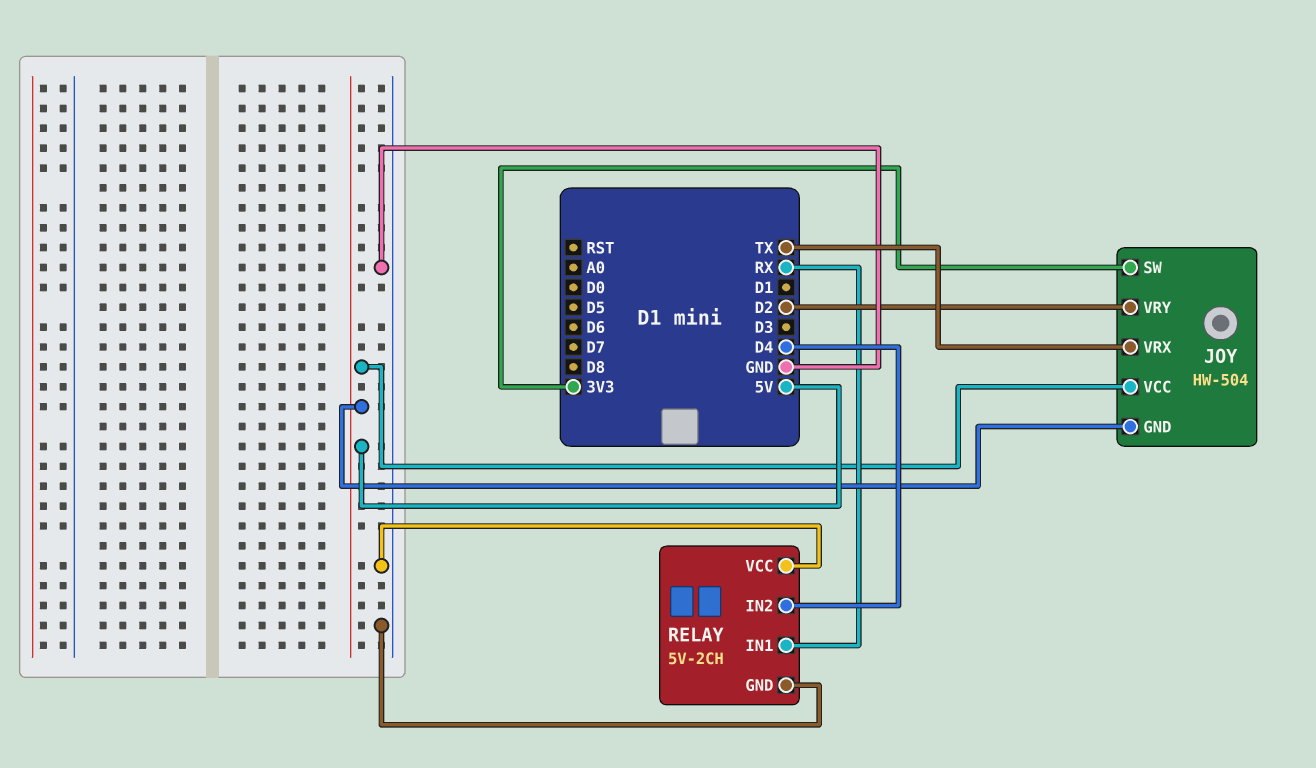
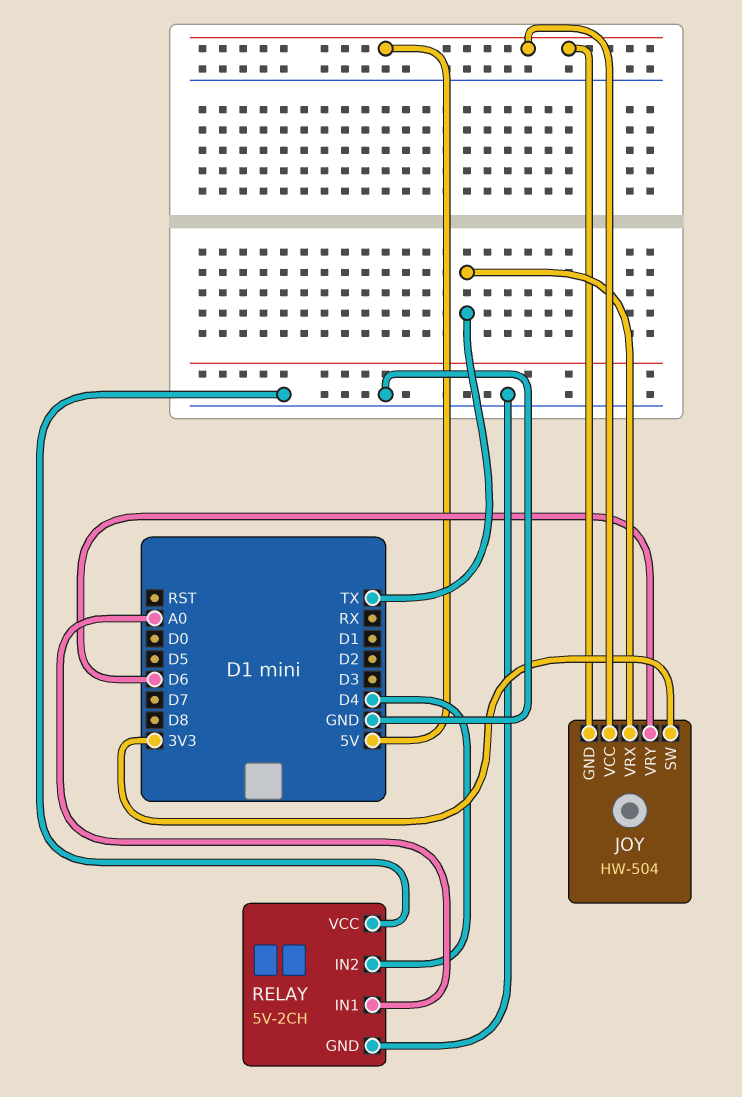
JOY pin VRY: D2 -> D6
RELAY pin IN1: RX -> A0

